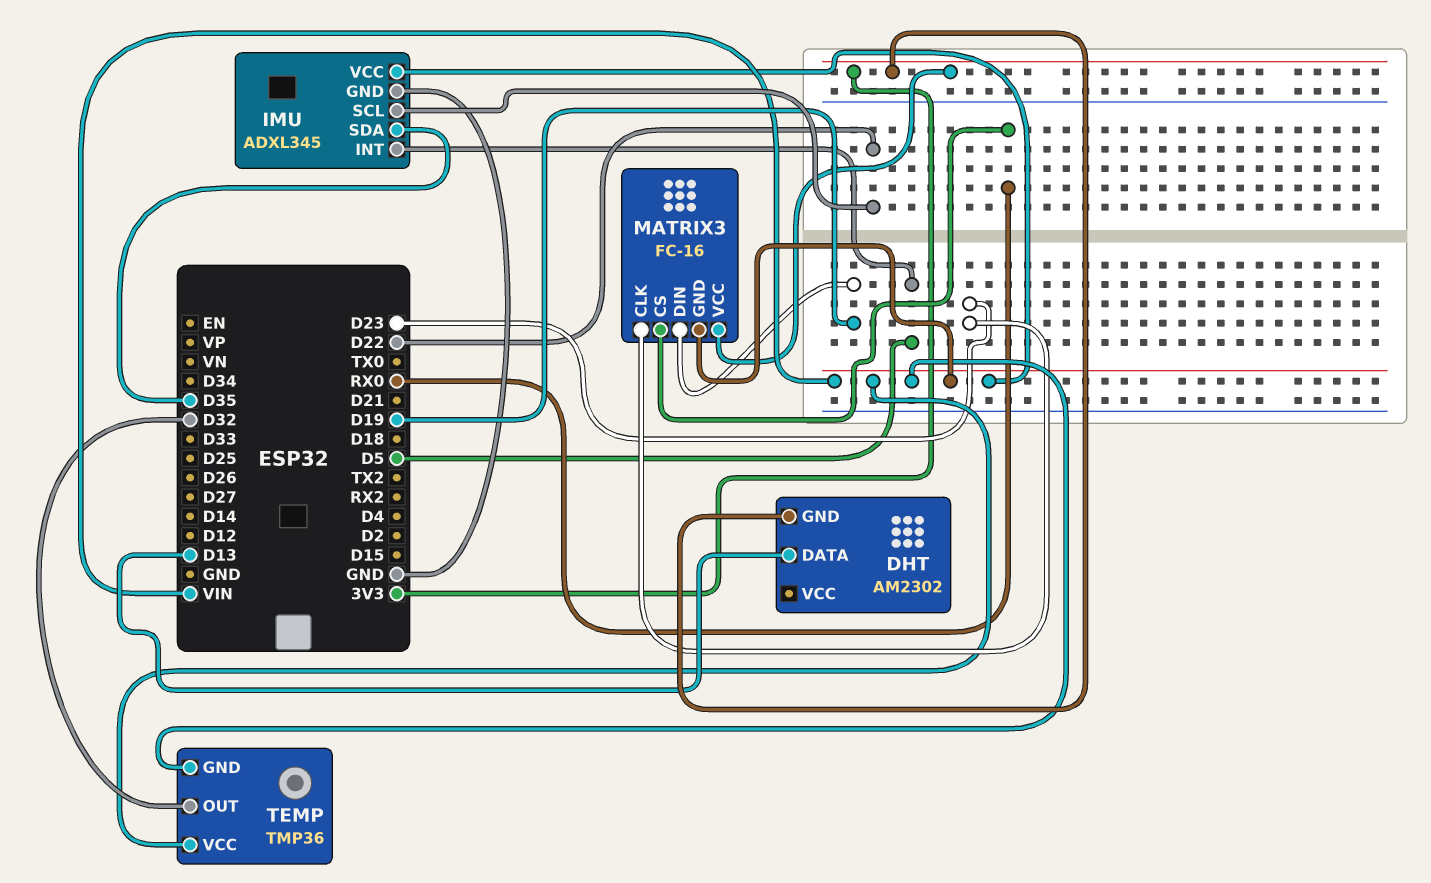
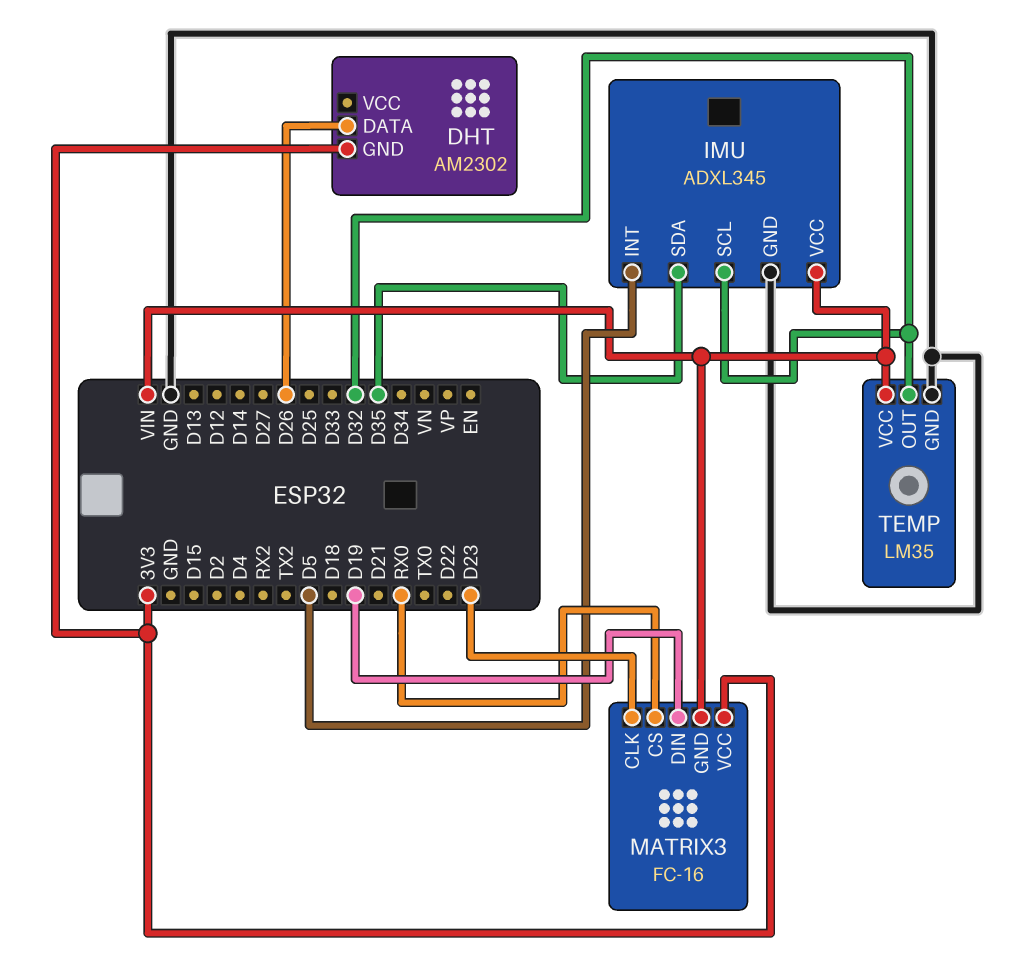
DHT pin DATA: D13 -> D26
IMU pin SCL: D22 -> D32
TEMP: TMP36 -> LM35
TEMP pin GND: VIN -> GND

